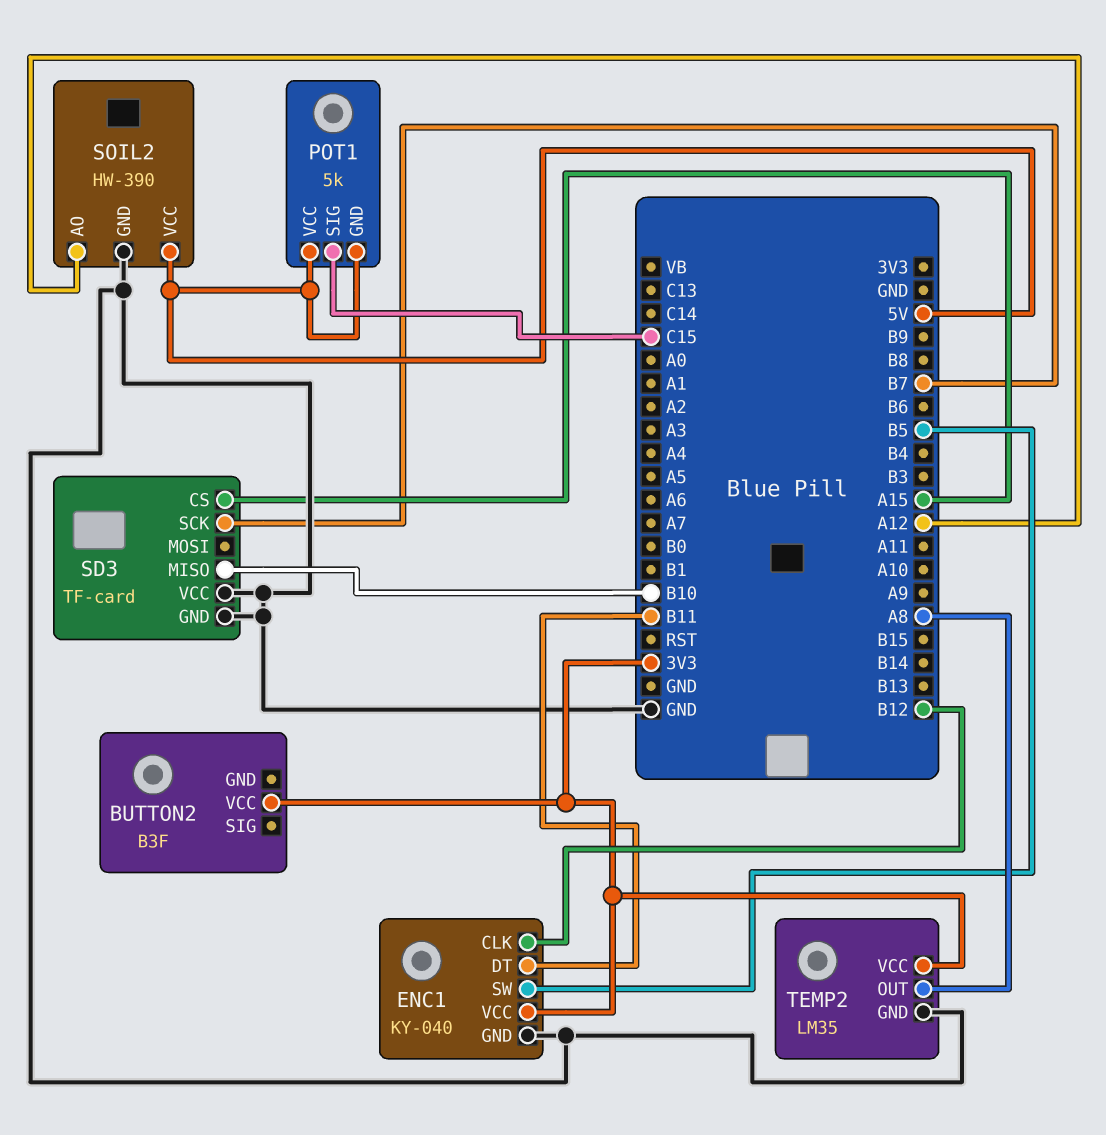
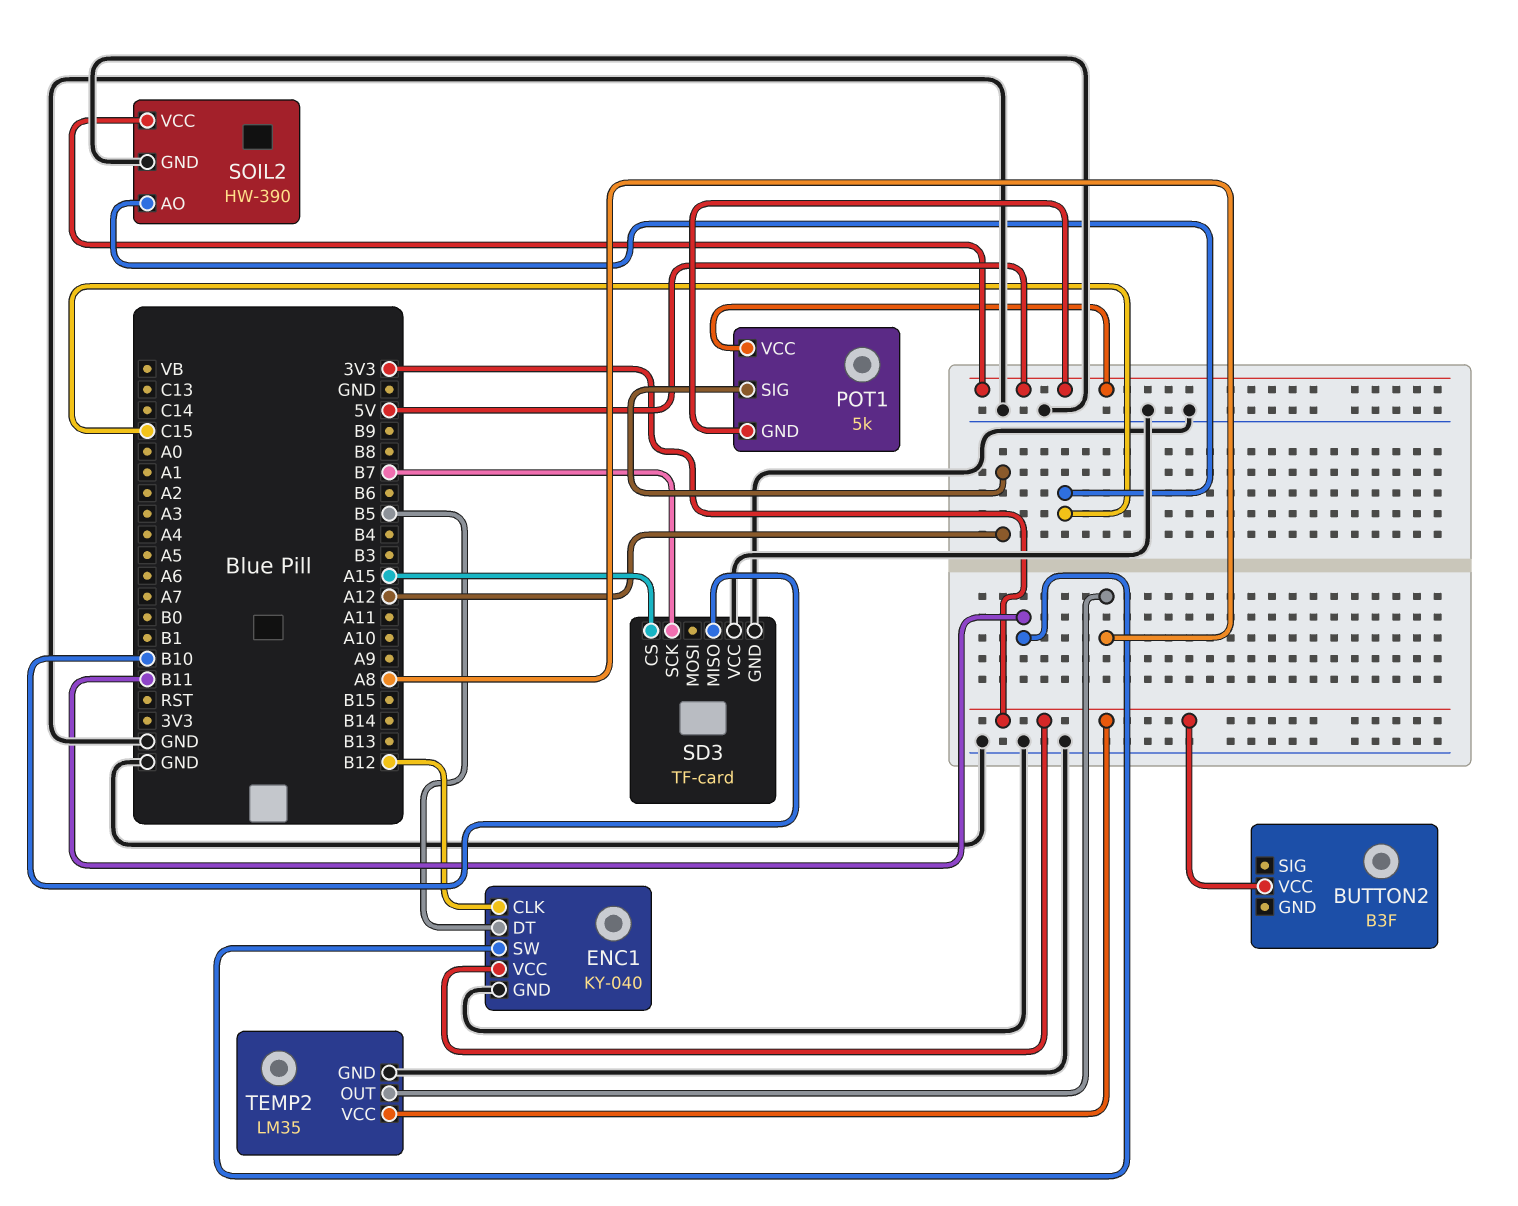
ENC1 pin DT: B11 -> B5
ENC1 pin SW: B5 -> B11
POT1 pin SIG: C15 -> A12
SOIL2 pin AO: A12 -> C15

